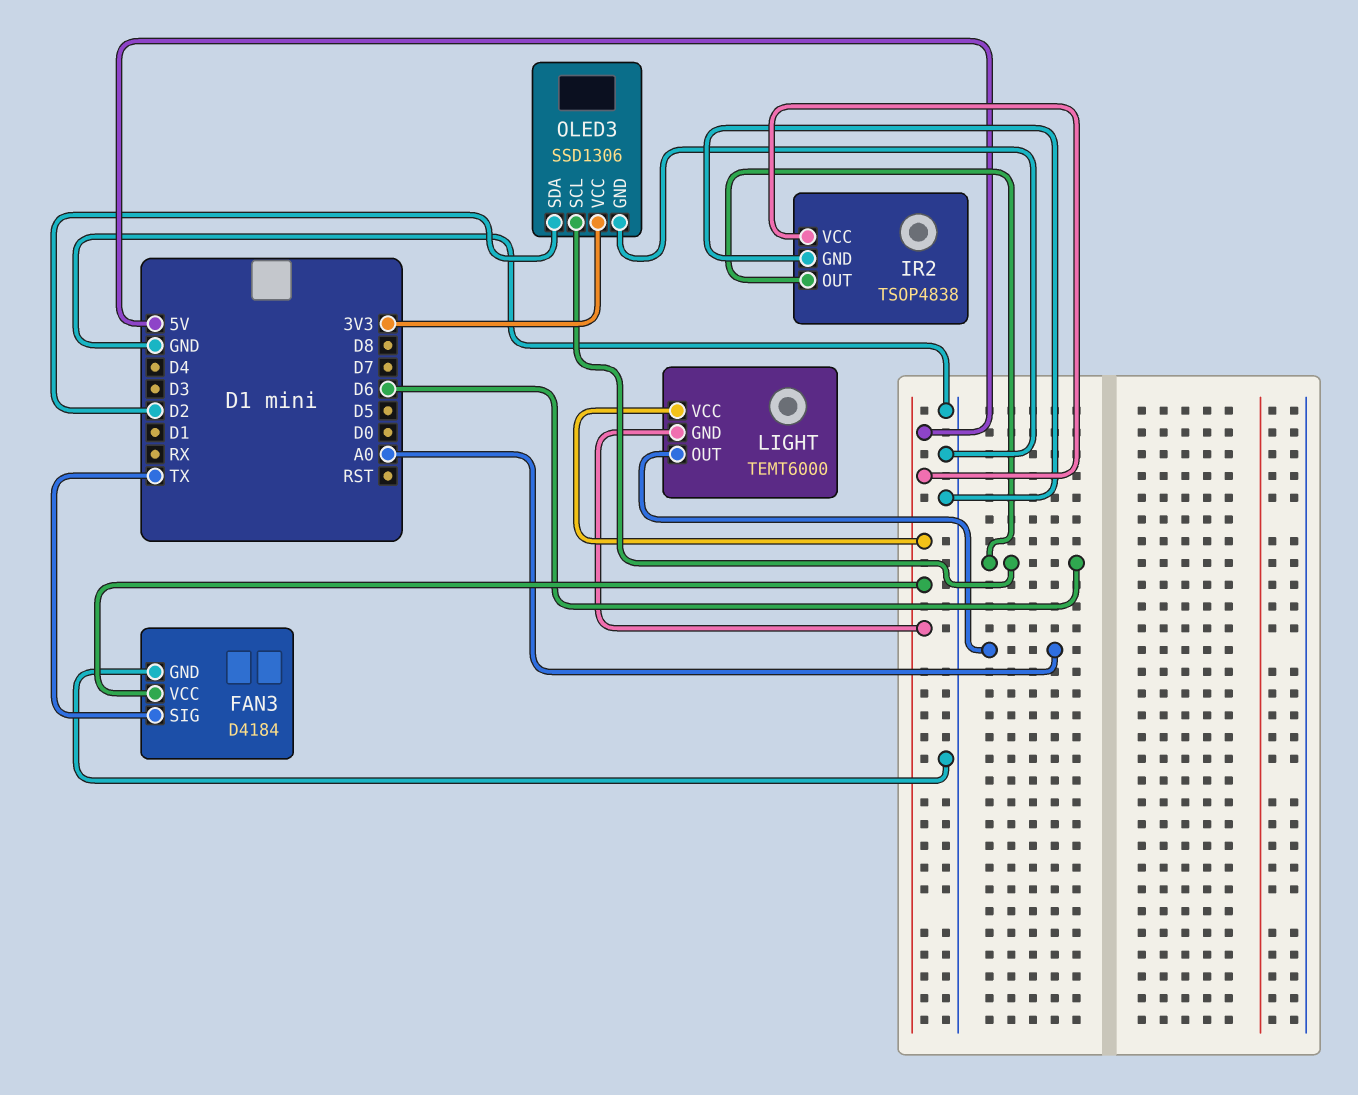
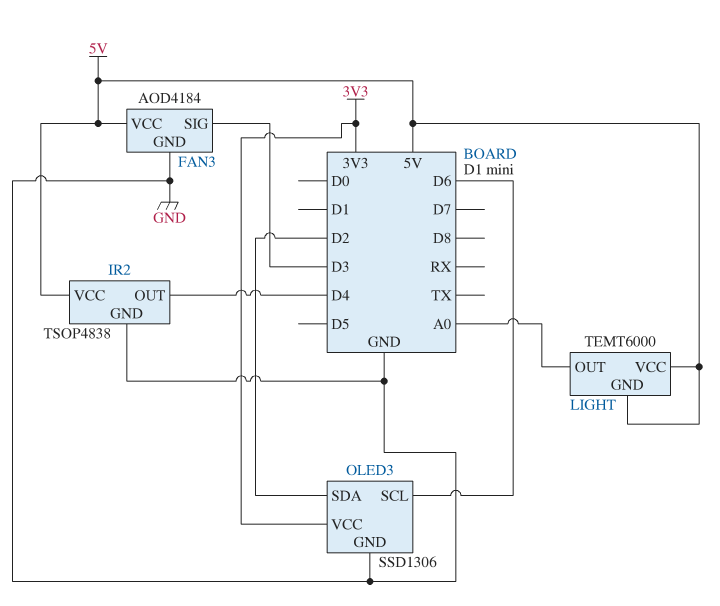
FAN3: D4184 -> AOD4184
FAN3 pin SIG: TX -> D3
IR2 pin OUT: D6 -> D4

